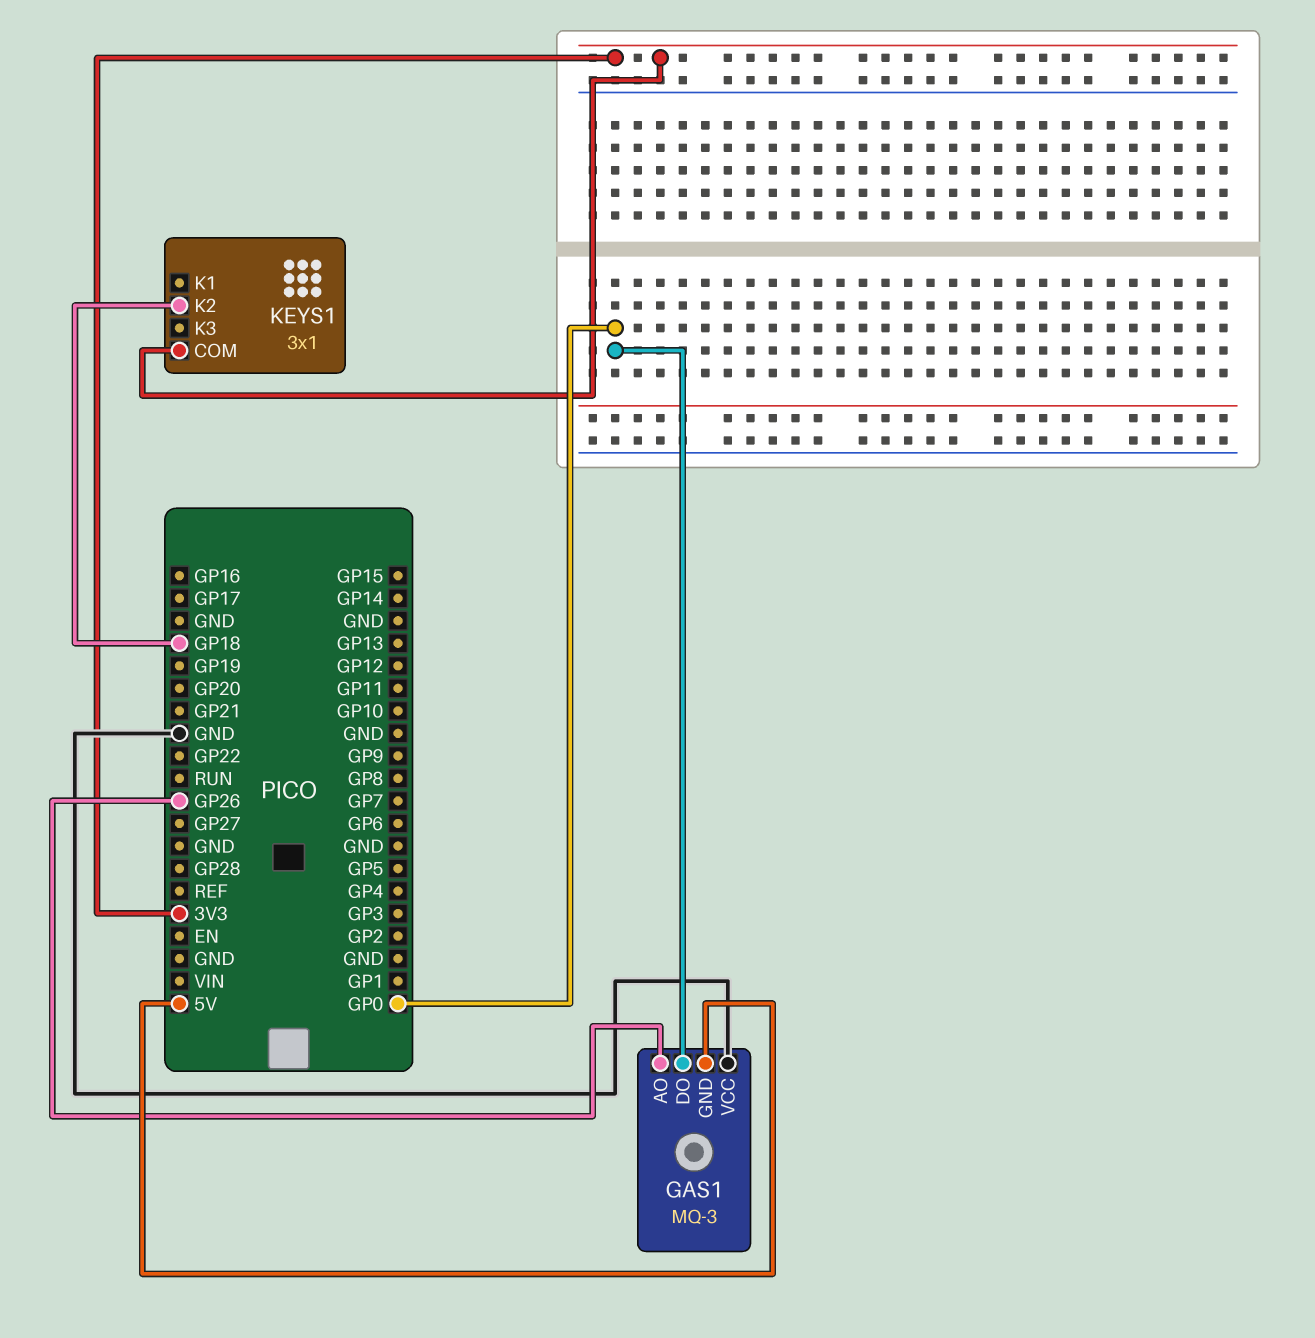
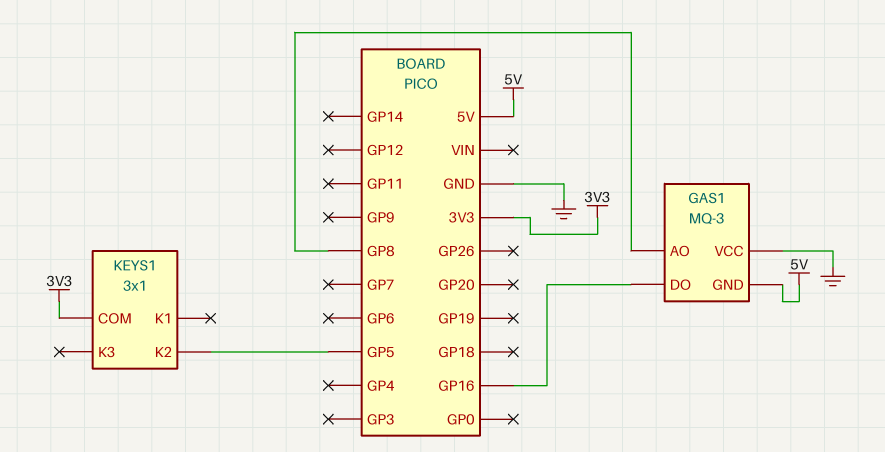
GAS1 pin AO: GP26 -> GP8
GAS1 pin DO: GP0 -> GP16
KEYS1 pin K2: GP18 -> GP5

